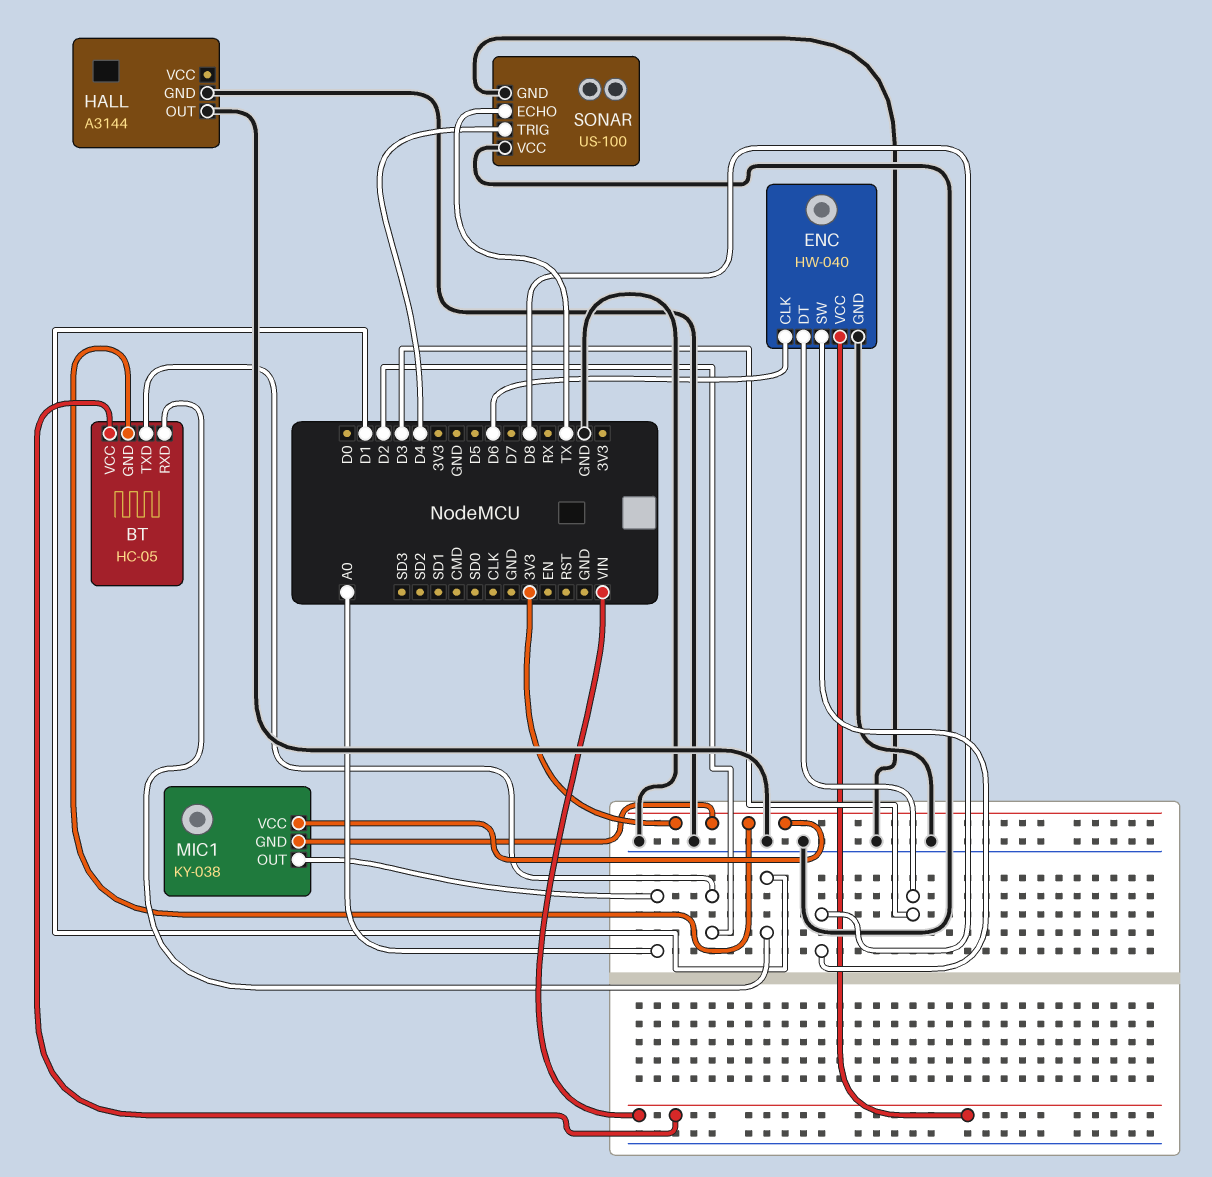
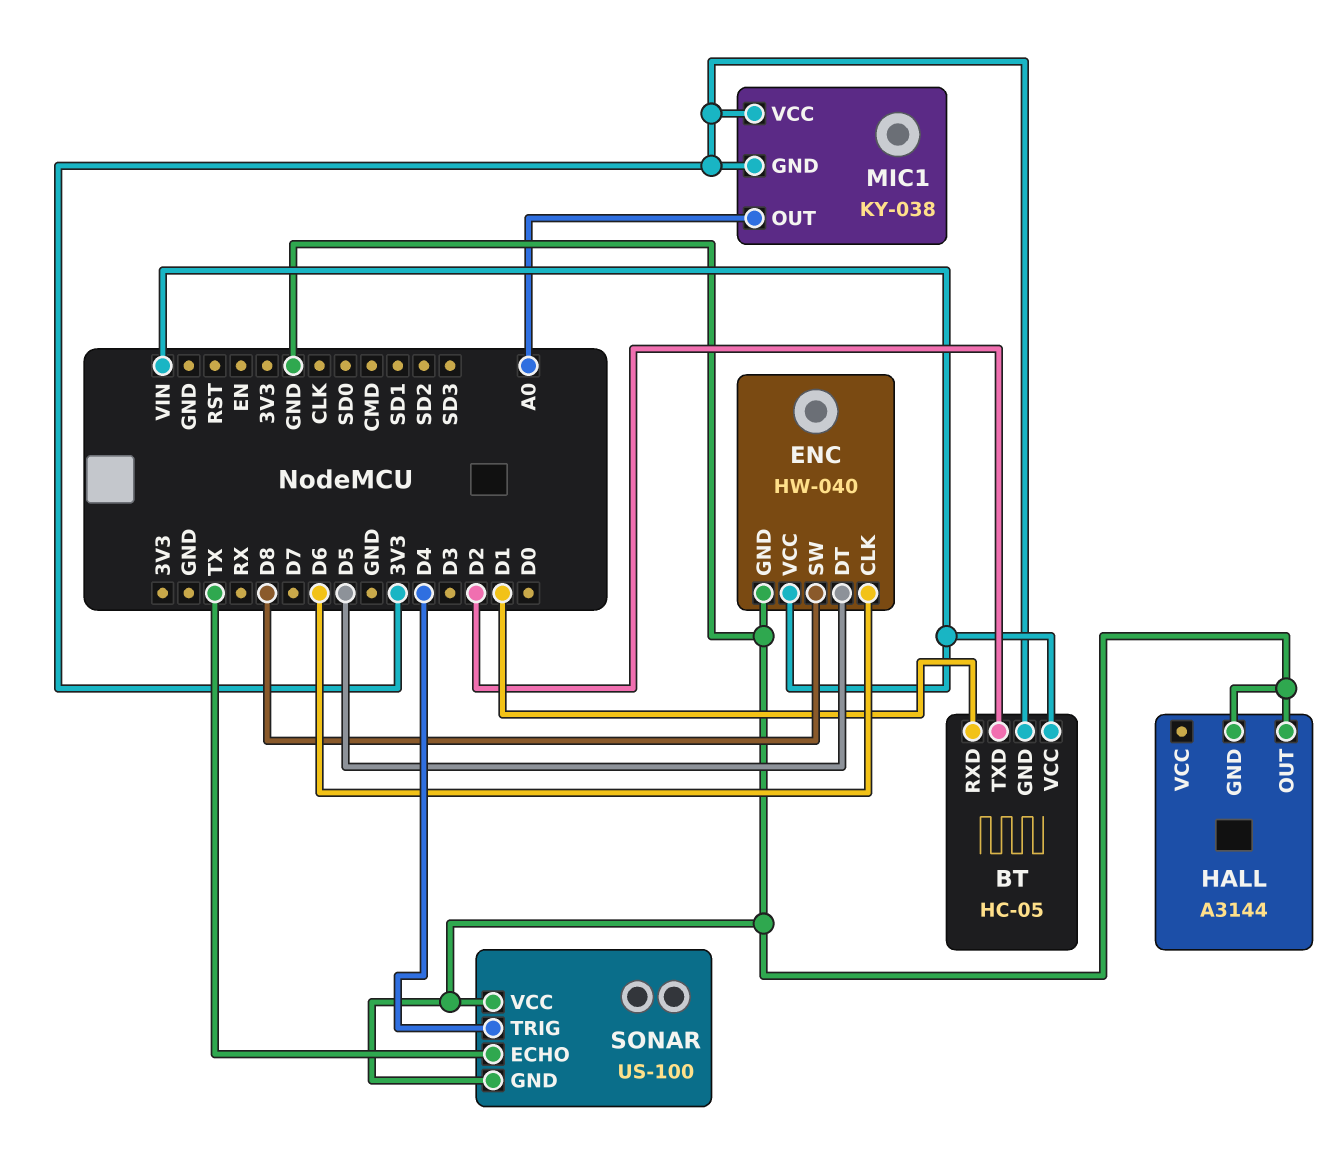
ENC pin DT: D3 -> D5

